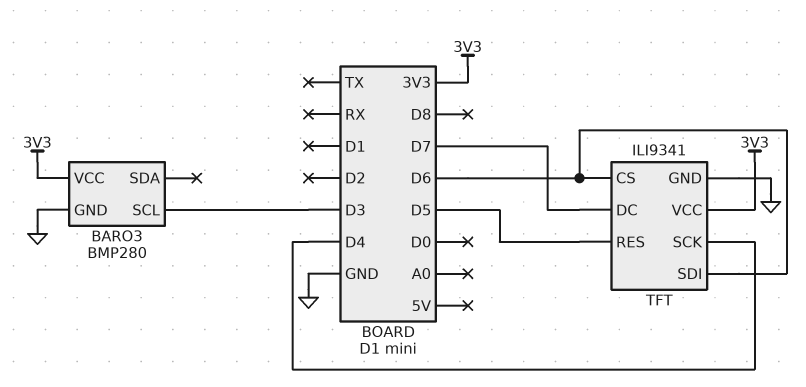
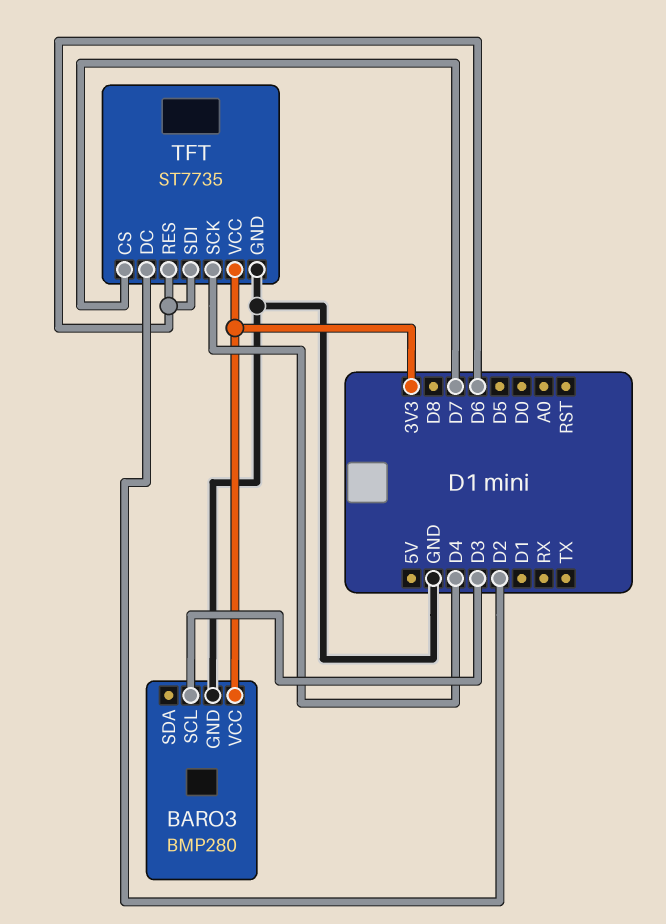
TFT: ILI9341 -> ST7735
TFT pin CS: D6 -> D7
TFT pin DC: D7 -> D2
TFT pin RES: D5 -> D6

